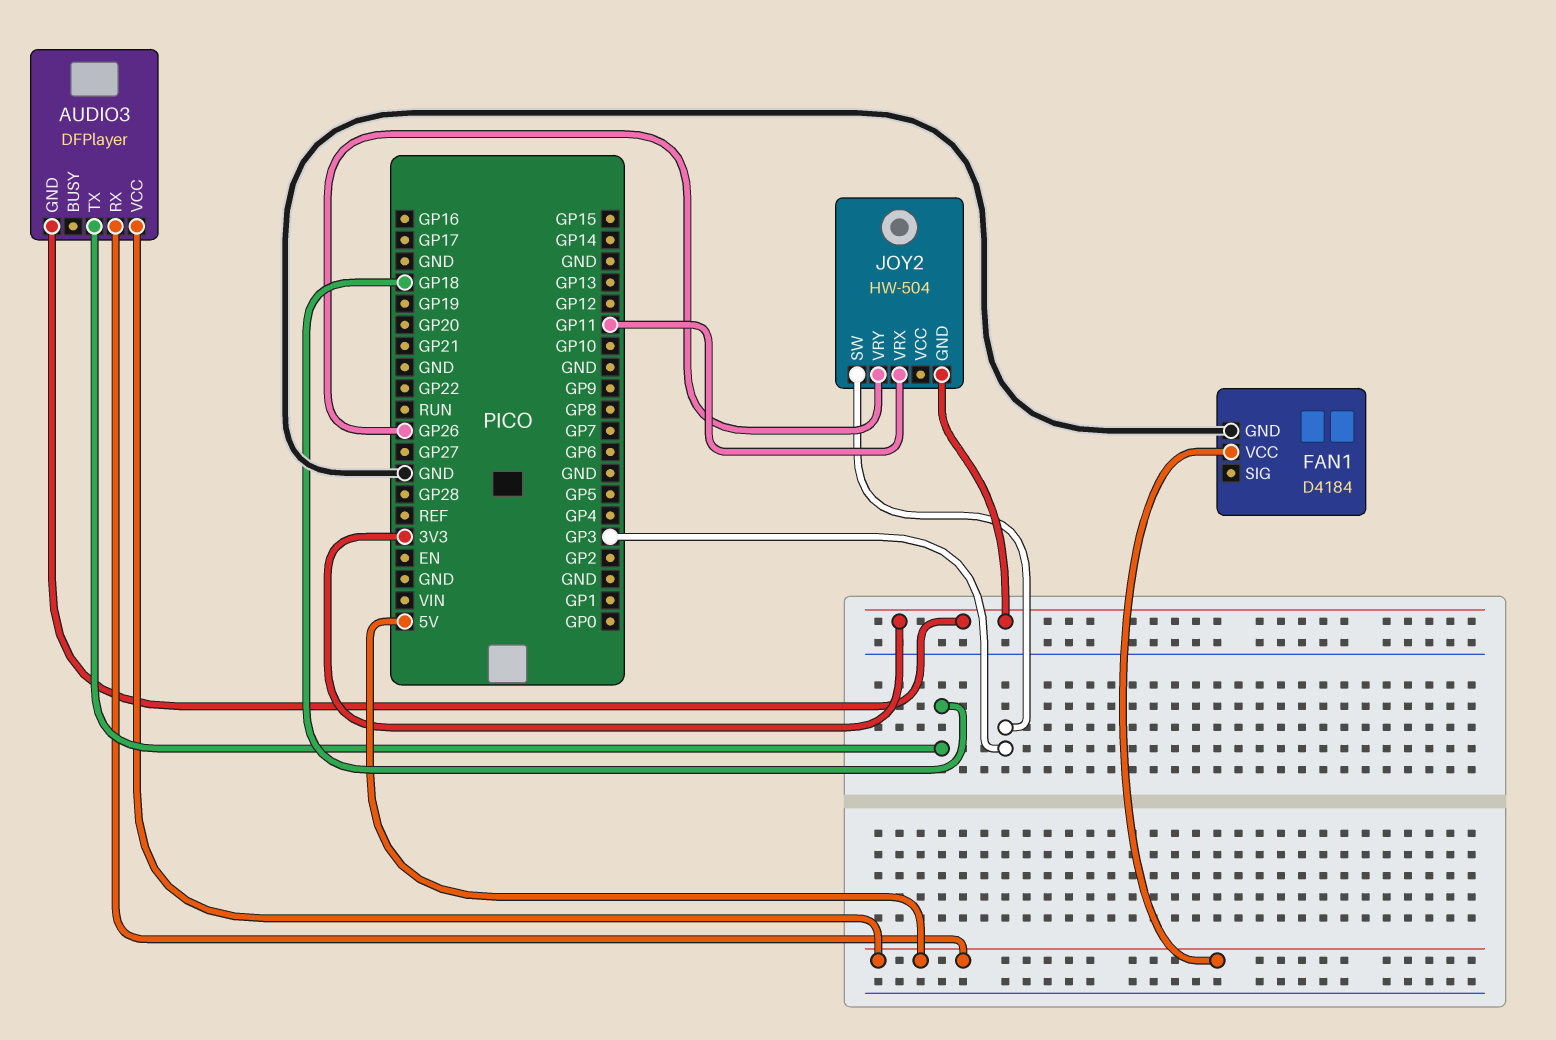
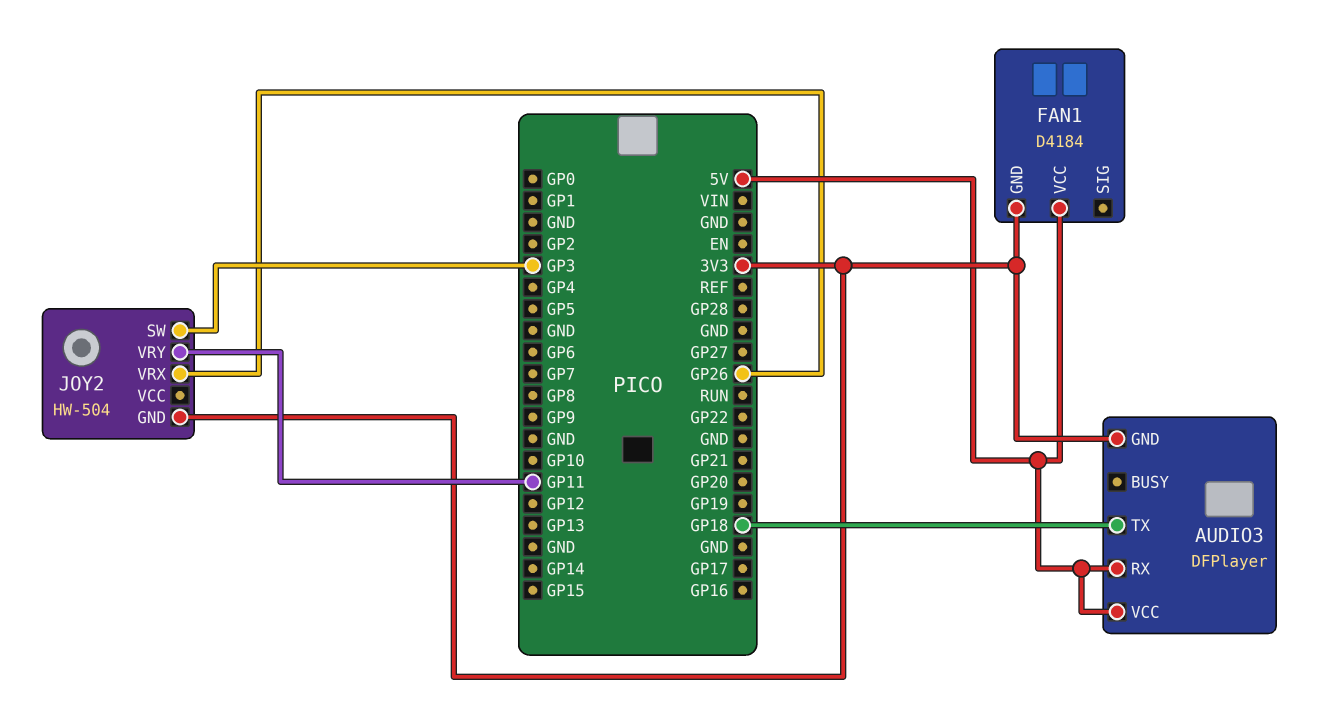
FAN1 pin GND: GND -> 3V3
JOY2 pin VRX: GP11 -> GP26
JOY2 pin VRY: GP26 -> GP11

